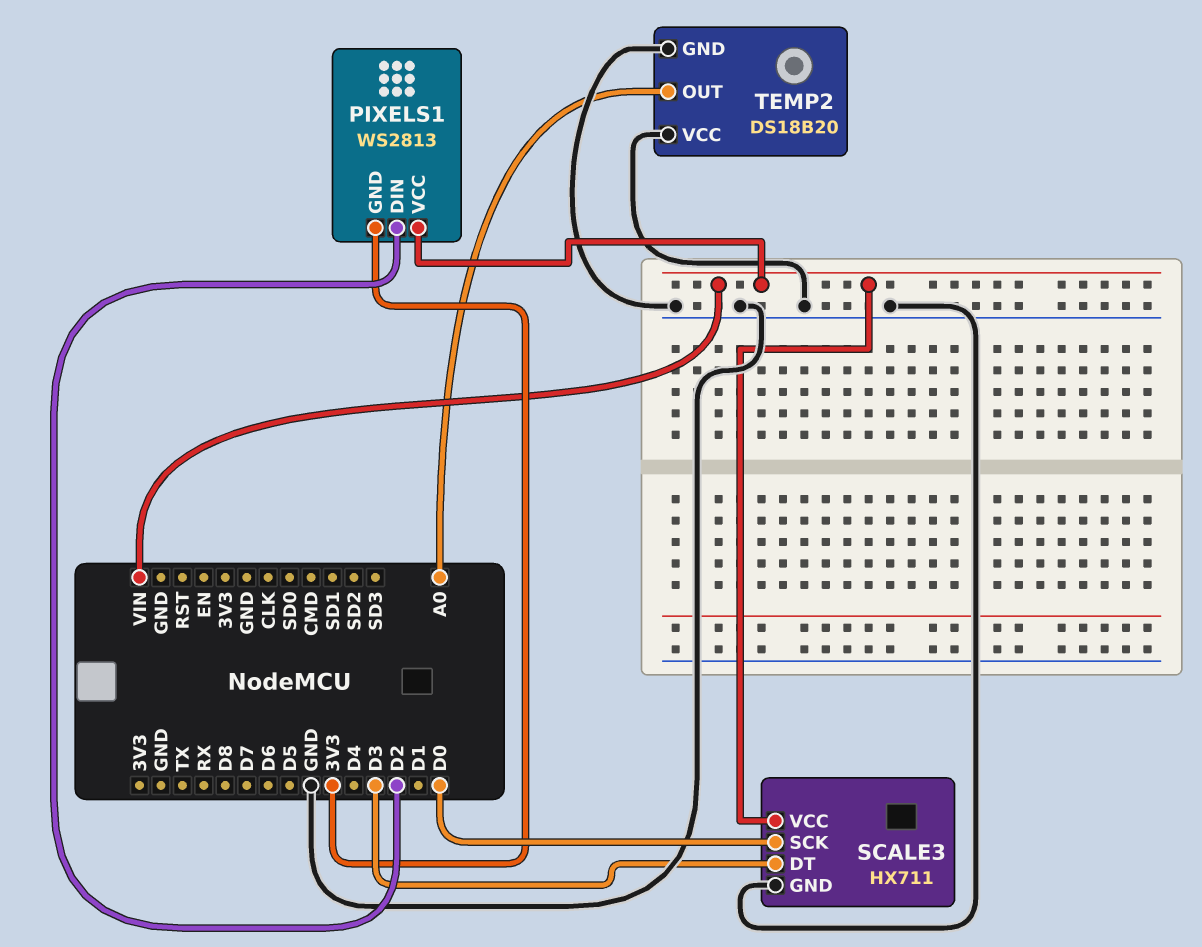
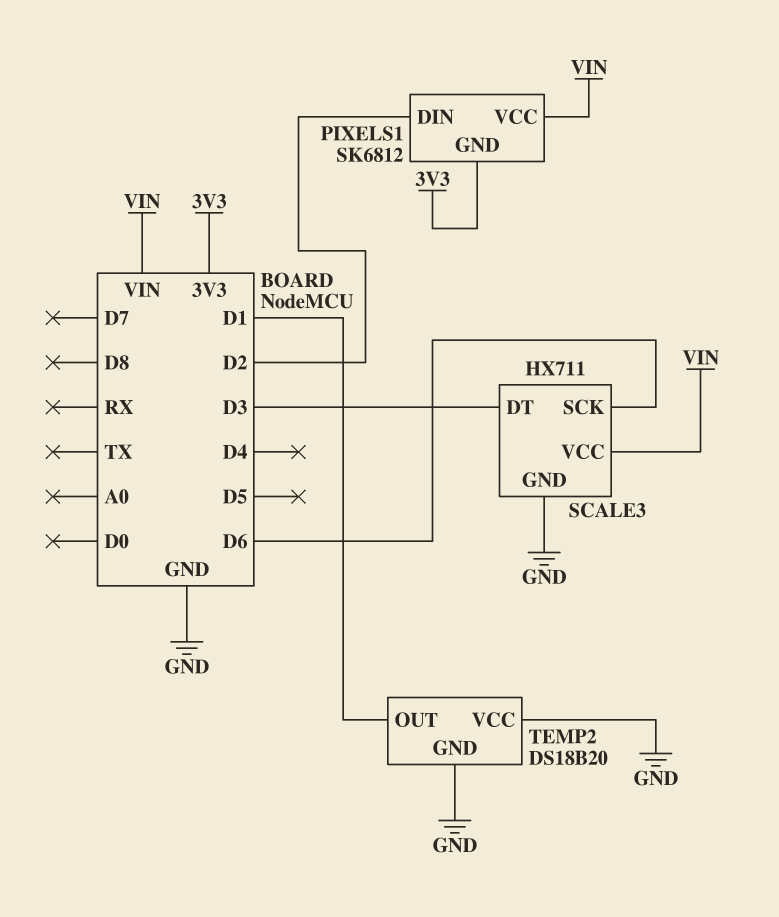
PIXELS1: WS2813 -> SK6812
SCALE3 pin SCK: D0 -> D6
TEMP2 pin OUT: A0 -> D1

